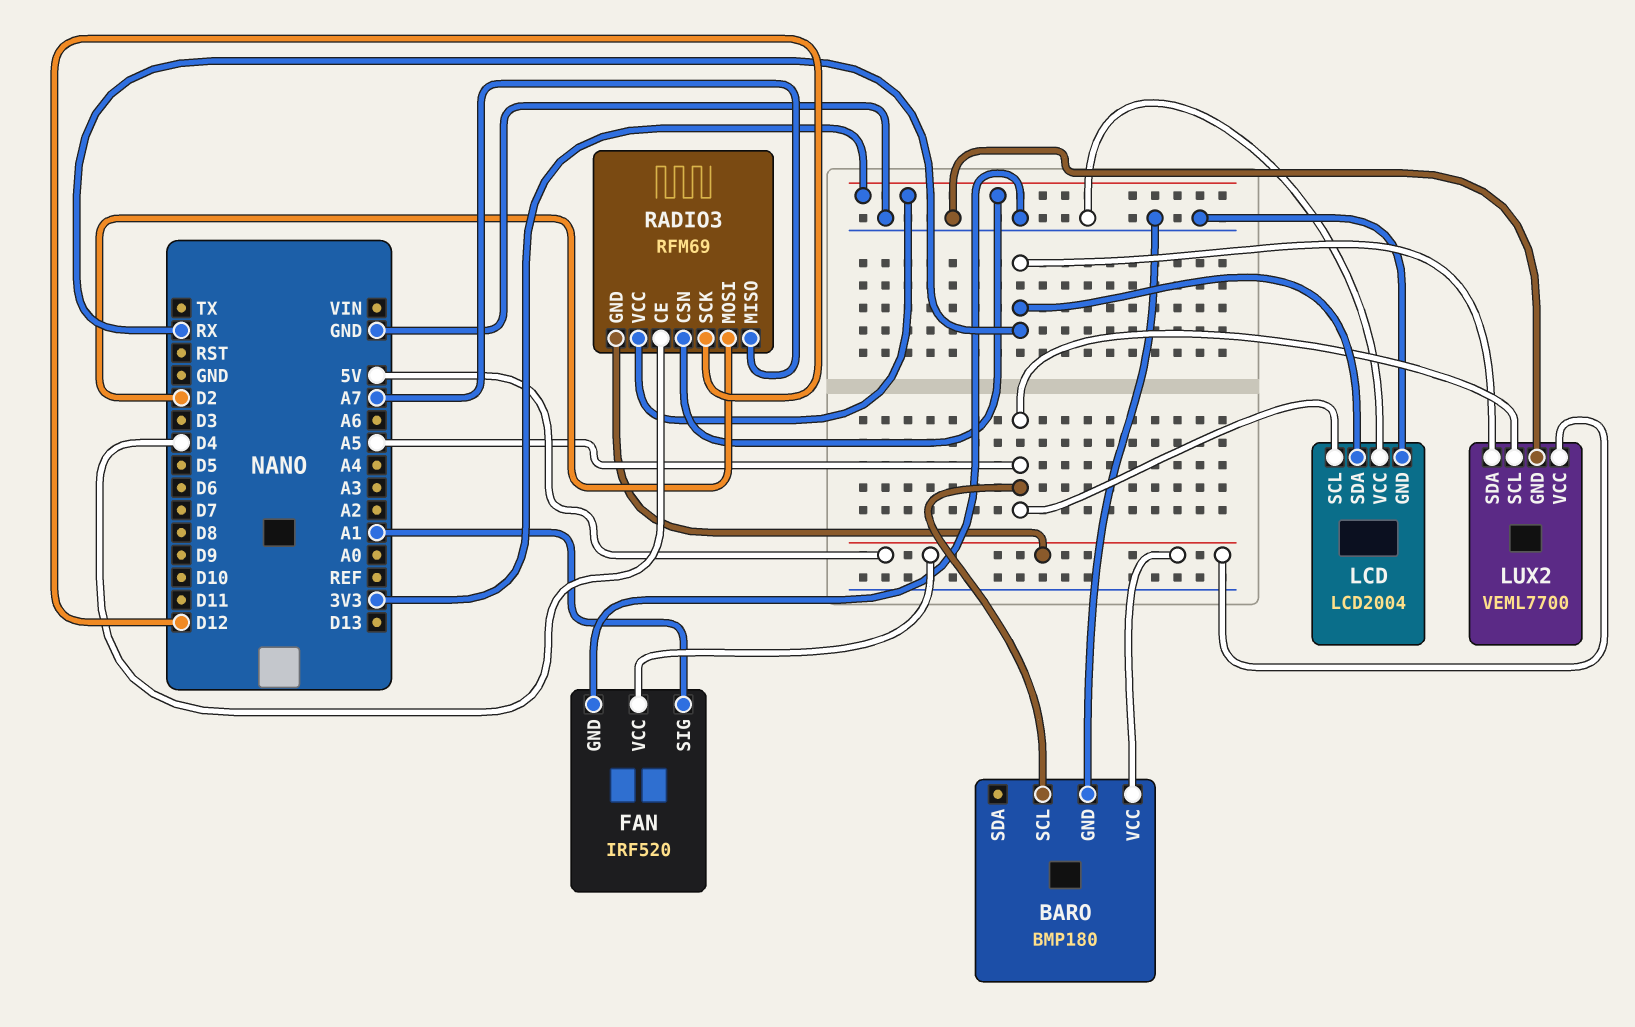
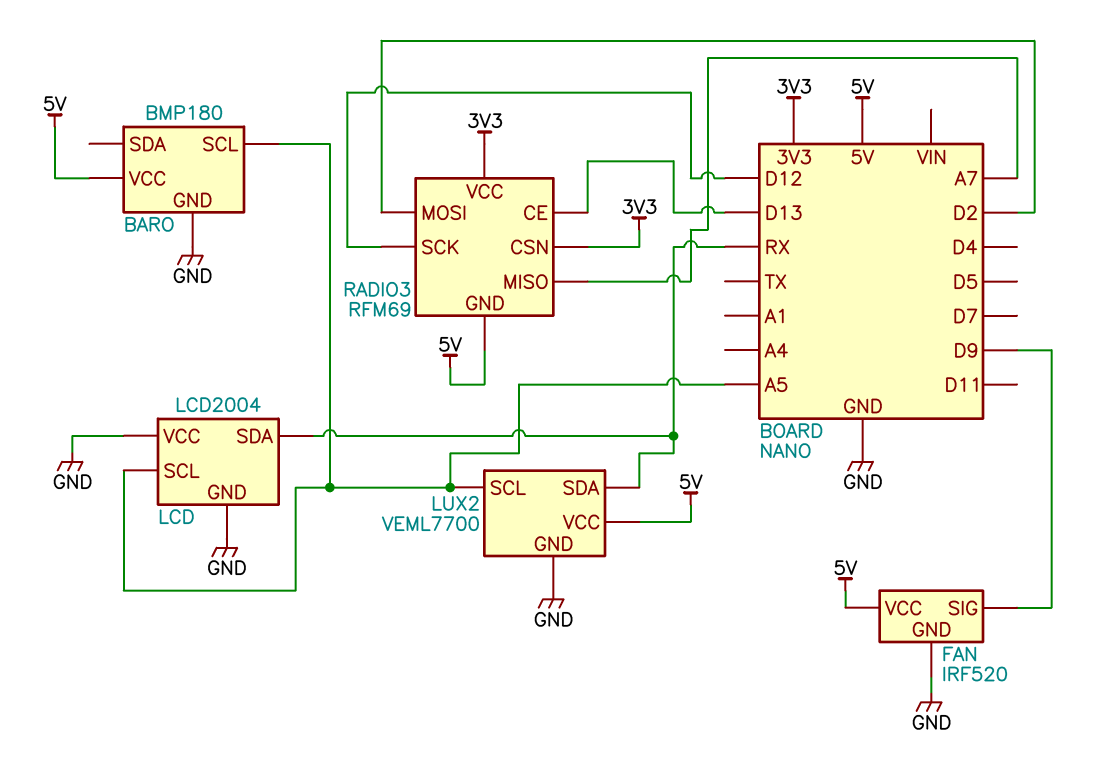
FAN pin SIG: A1 -> D9
RADIO3 pin CE: D4 -> D13

